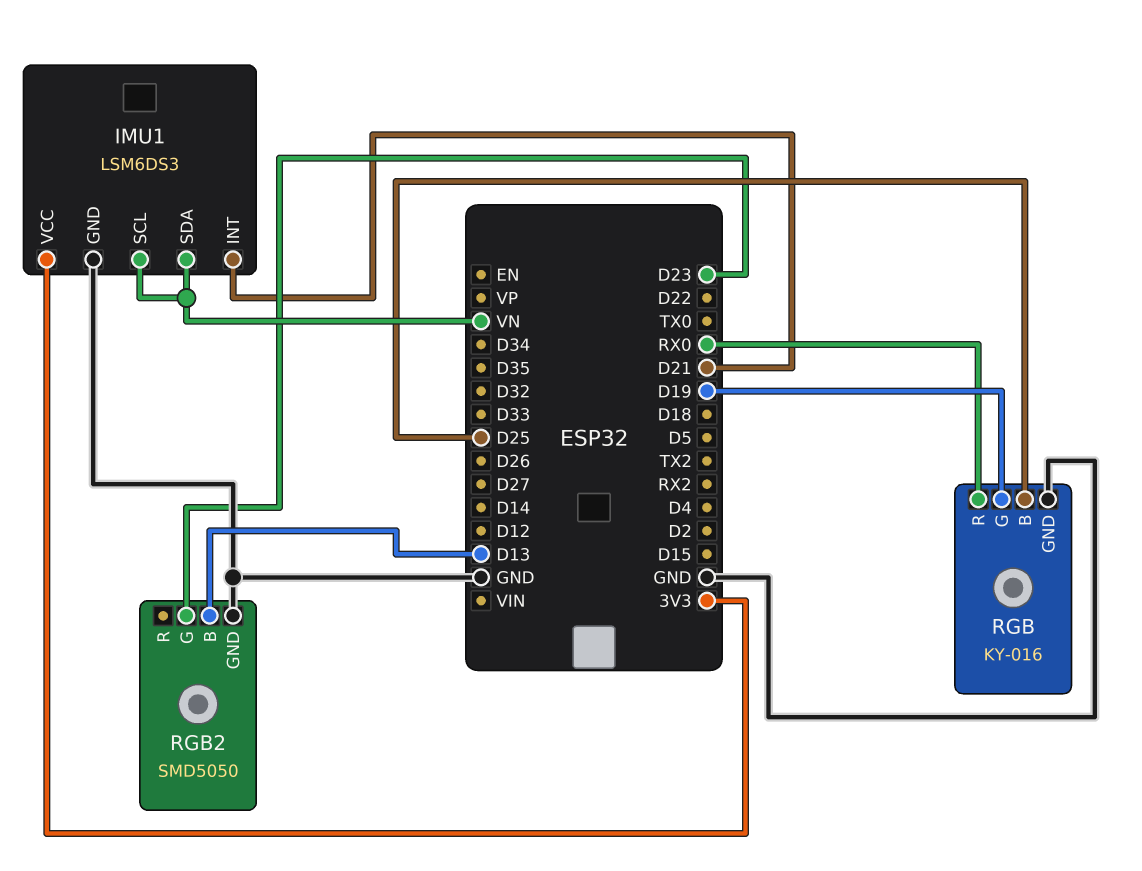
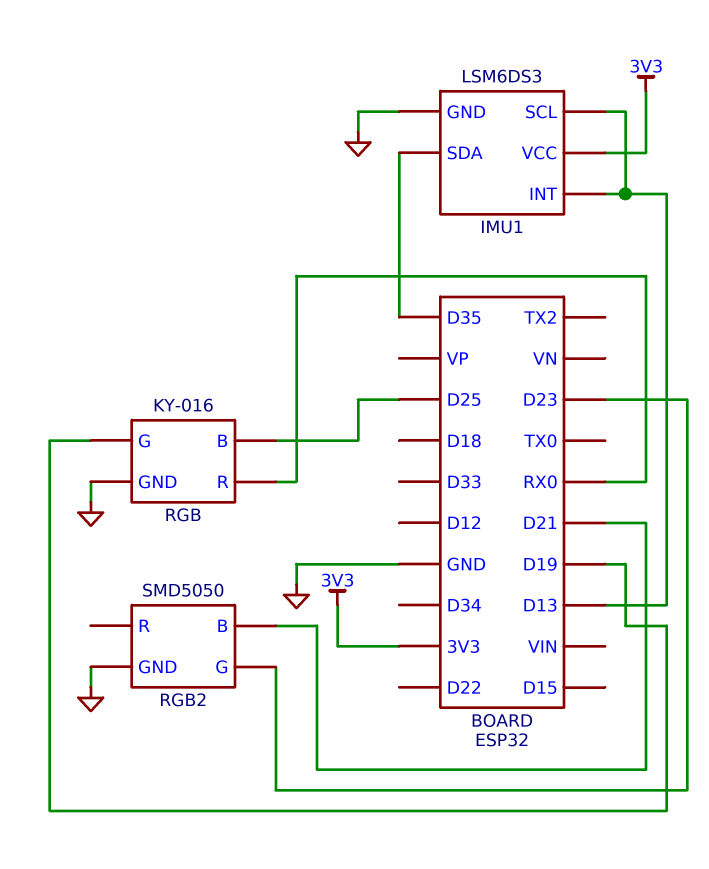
IMU1 pin INT: D21 -> D13
IMU1 pin SCL: VN -> D13
IMU1 pin SDA: VN -> D35
RGB2 pin B: D13 -> D21

